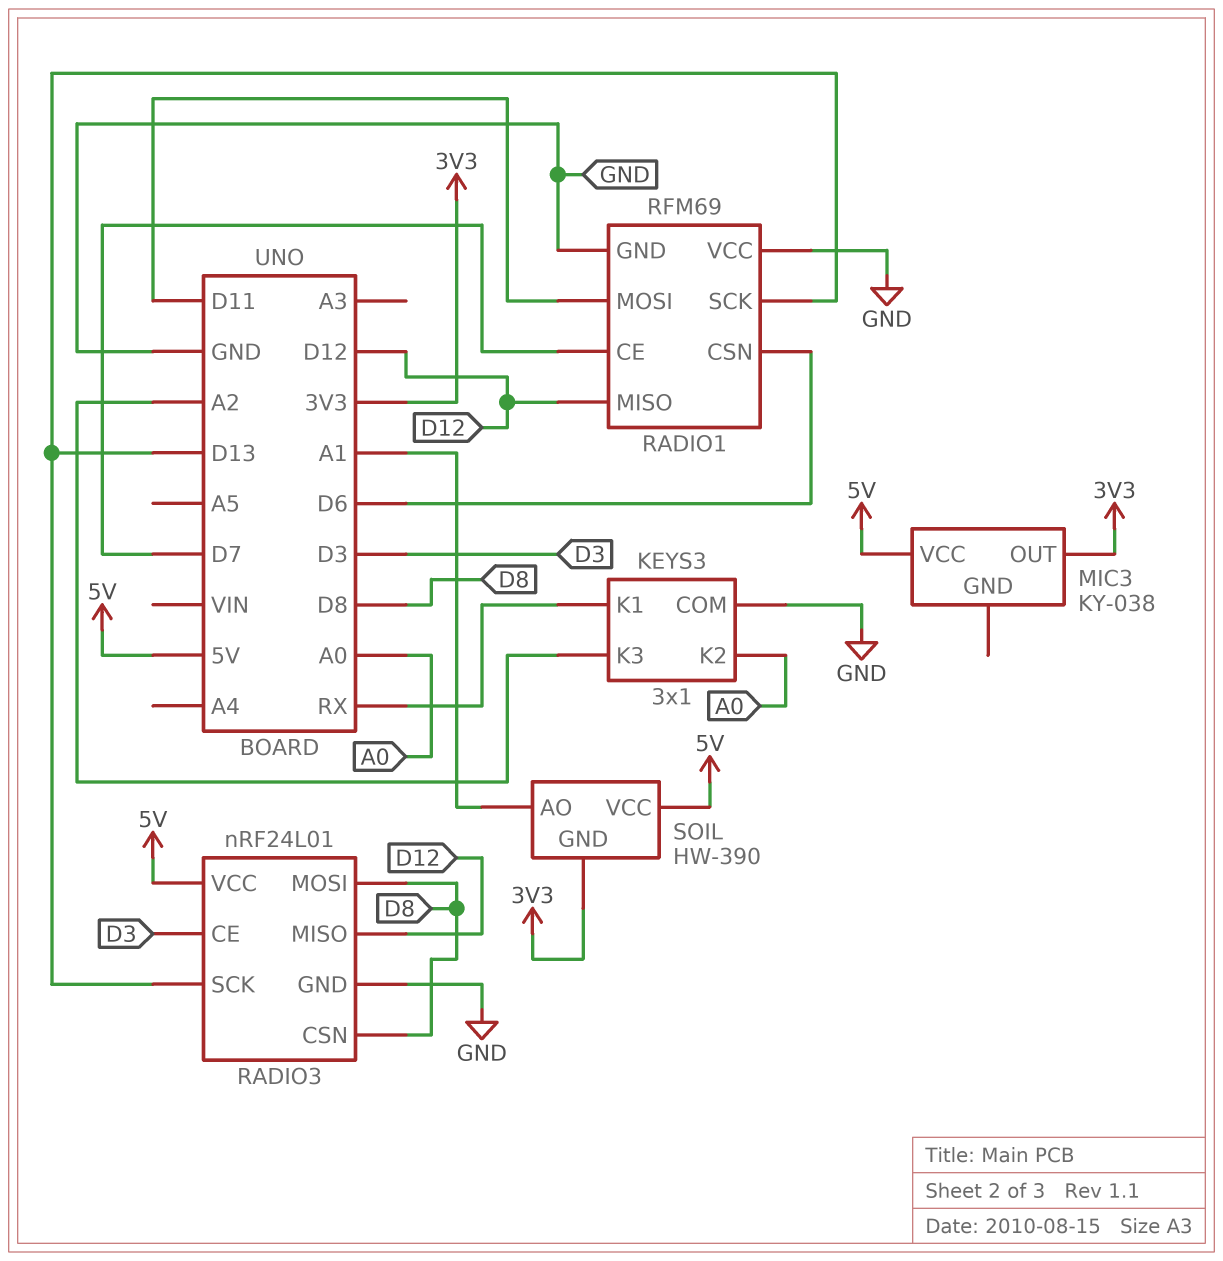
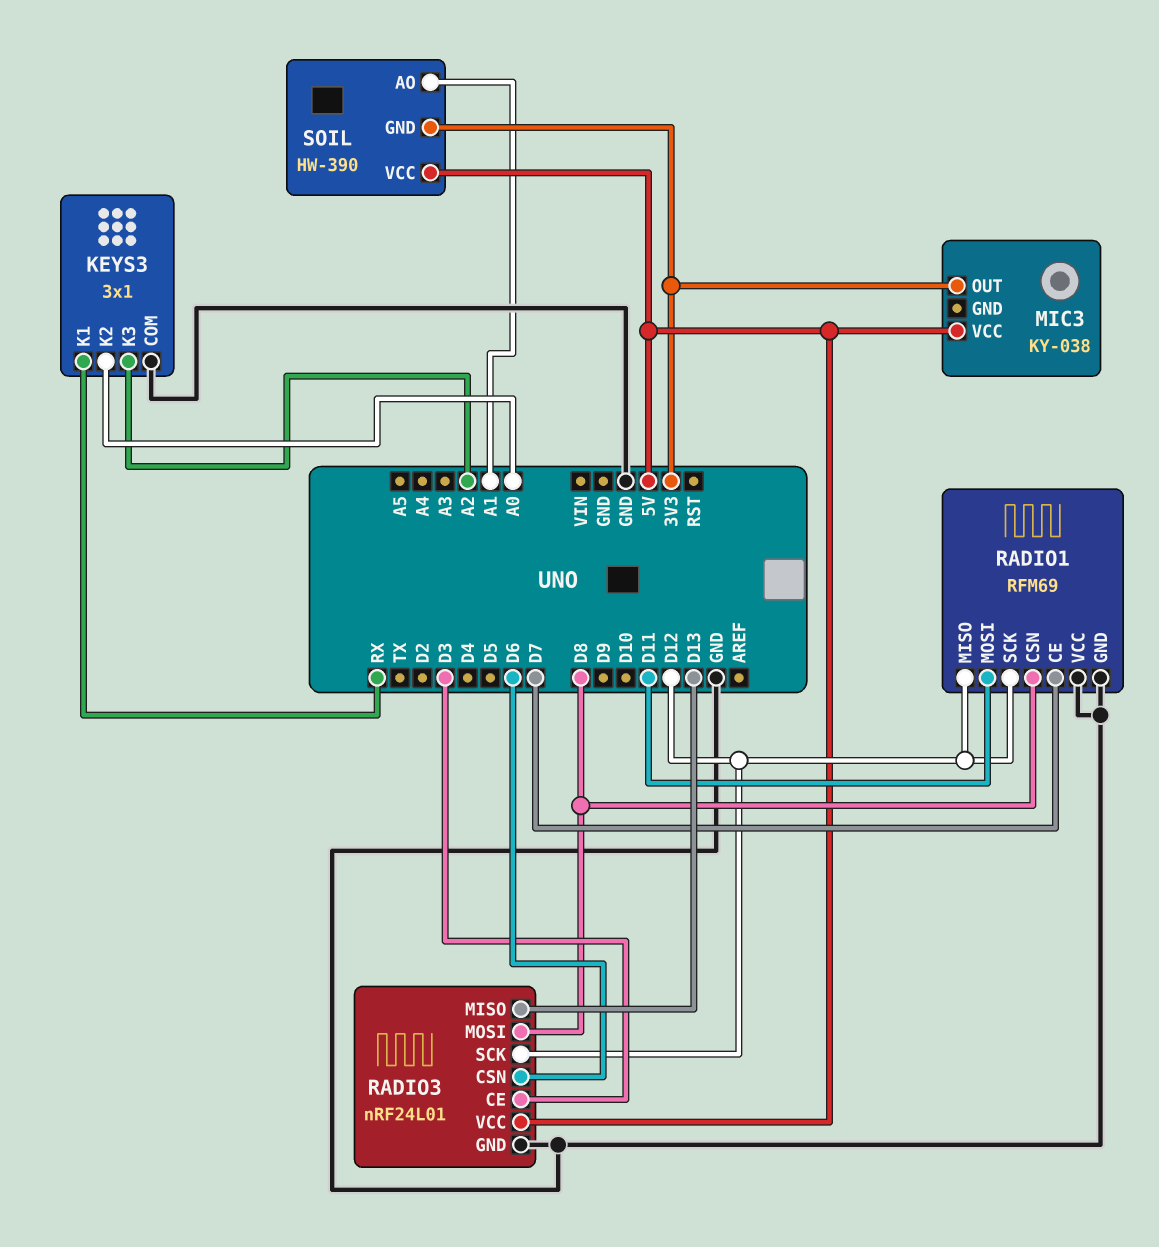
RADIO1 pin CSN: D6 -> D8
RADIO1 pin SCK: D13 -> D12
RADIO3 pin CSN: D8 -> D6
RADIO3 pin MISO: D12 -> D13
RADIO3 pin SCK: D13 -> D12

